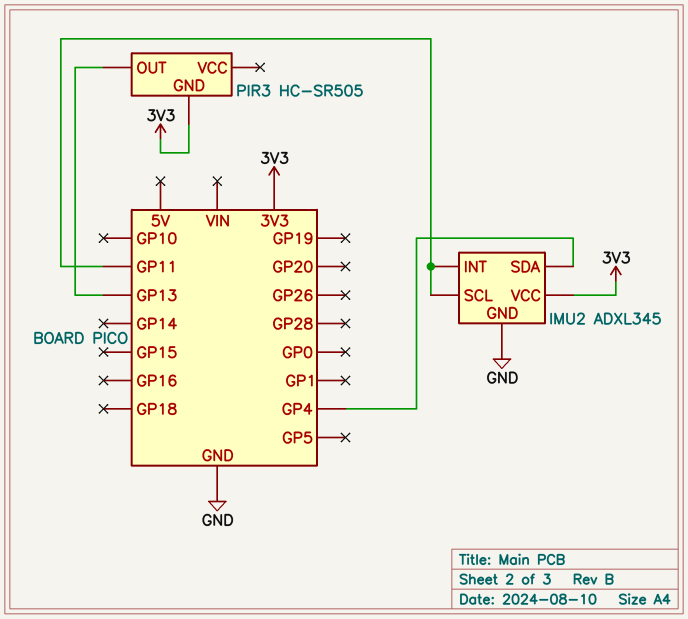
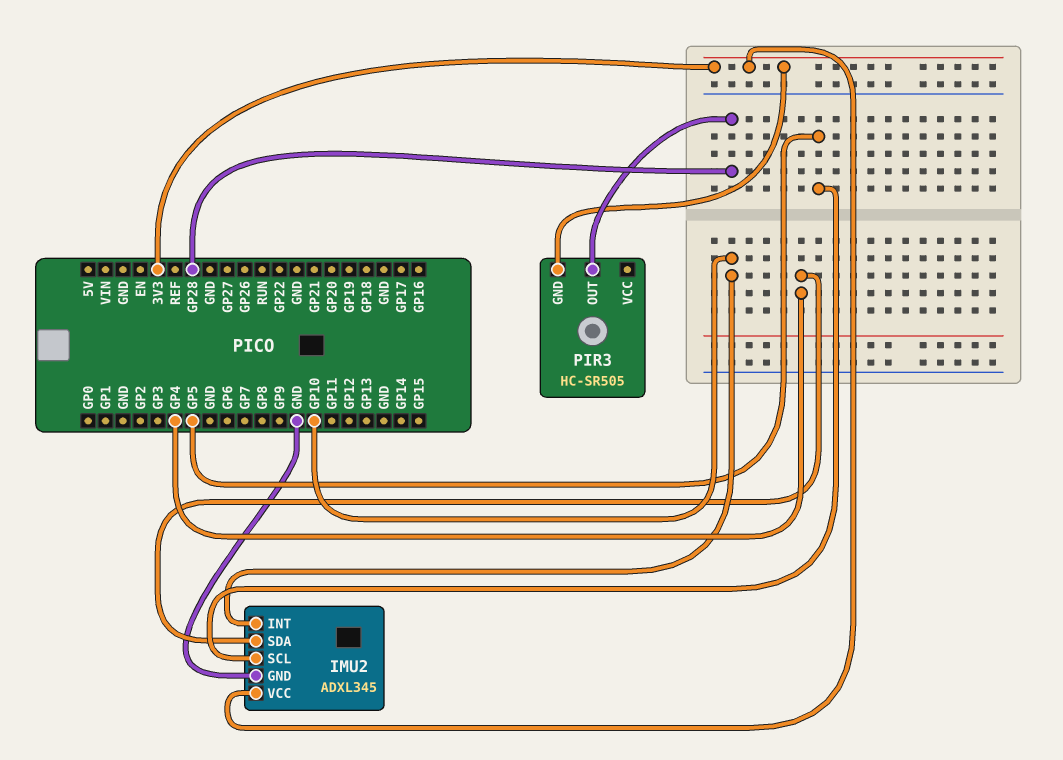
IMU2 pin INT: GP11 -> GP10
IMU2 pin SCL: GP11 -> GP5
PIR3 pin OUT: GP13 -> GP28

